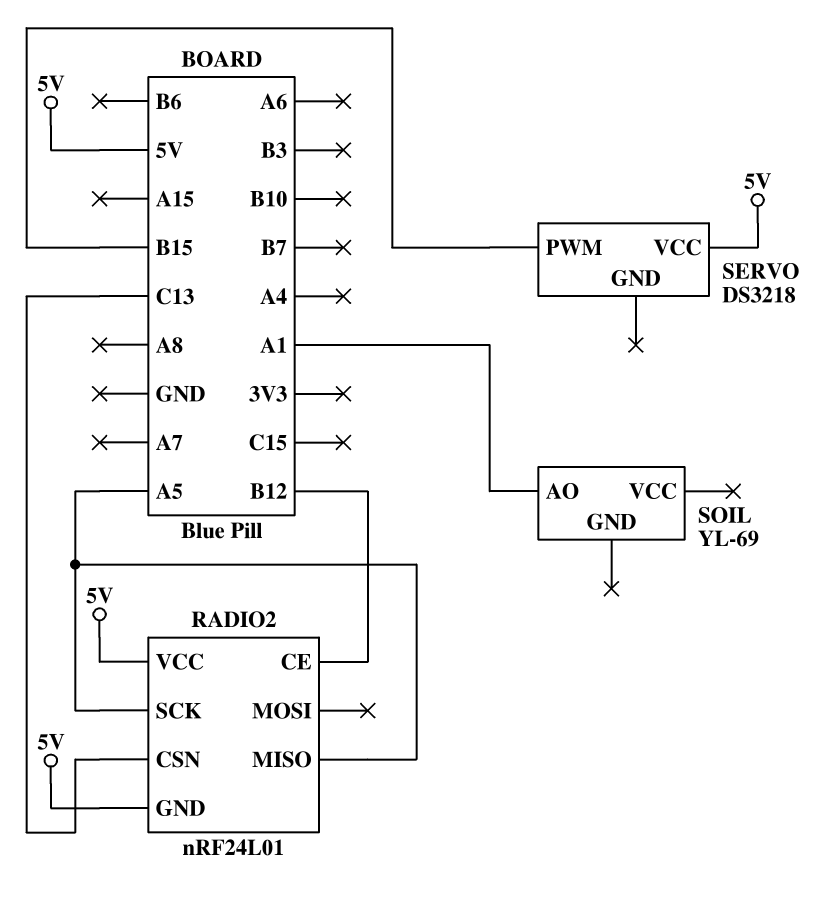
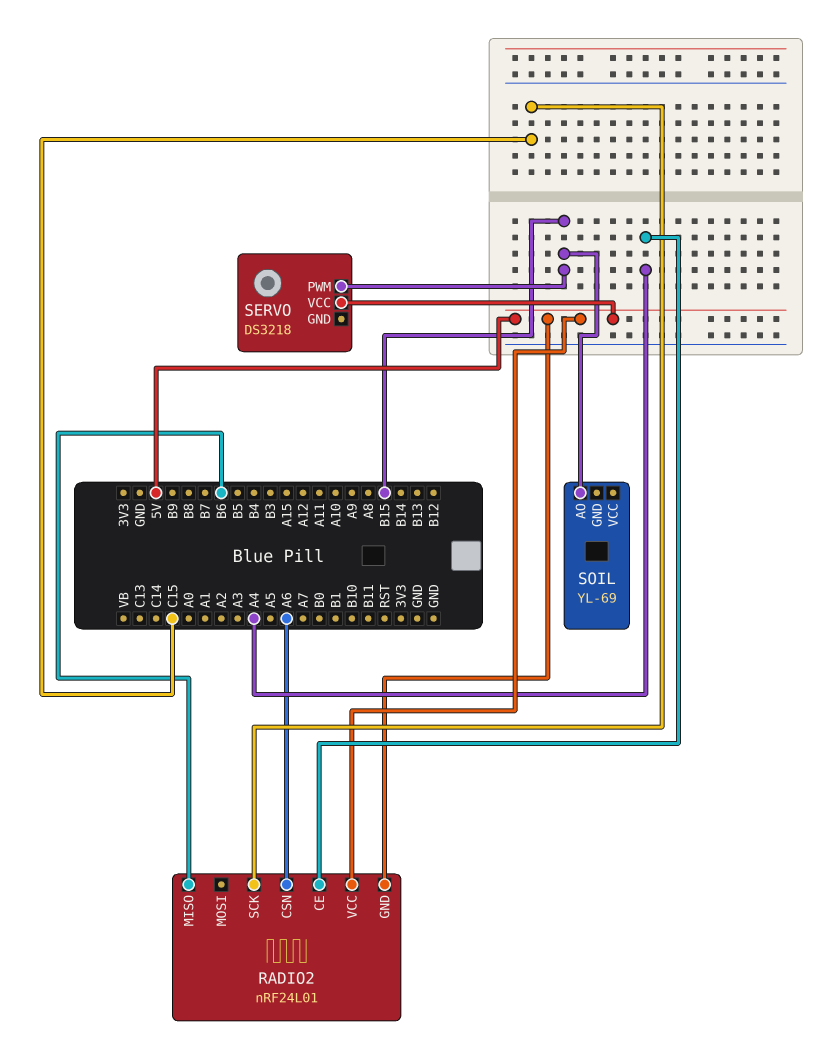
RADIO2 pin CE: B12 -> A4
RADIO2 pin CSN: C13 -> A6
RADIO2 pin MISO: A5 -> B6
RADIO2 pin SCK: A5 -> C15
SOIL pin AO: A1 -> B15

